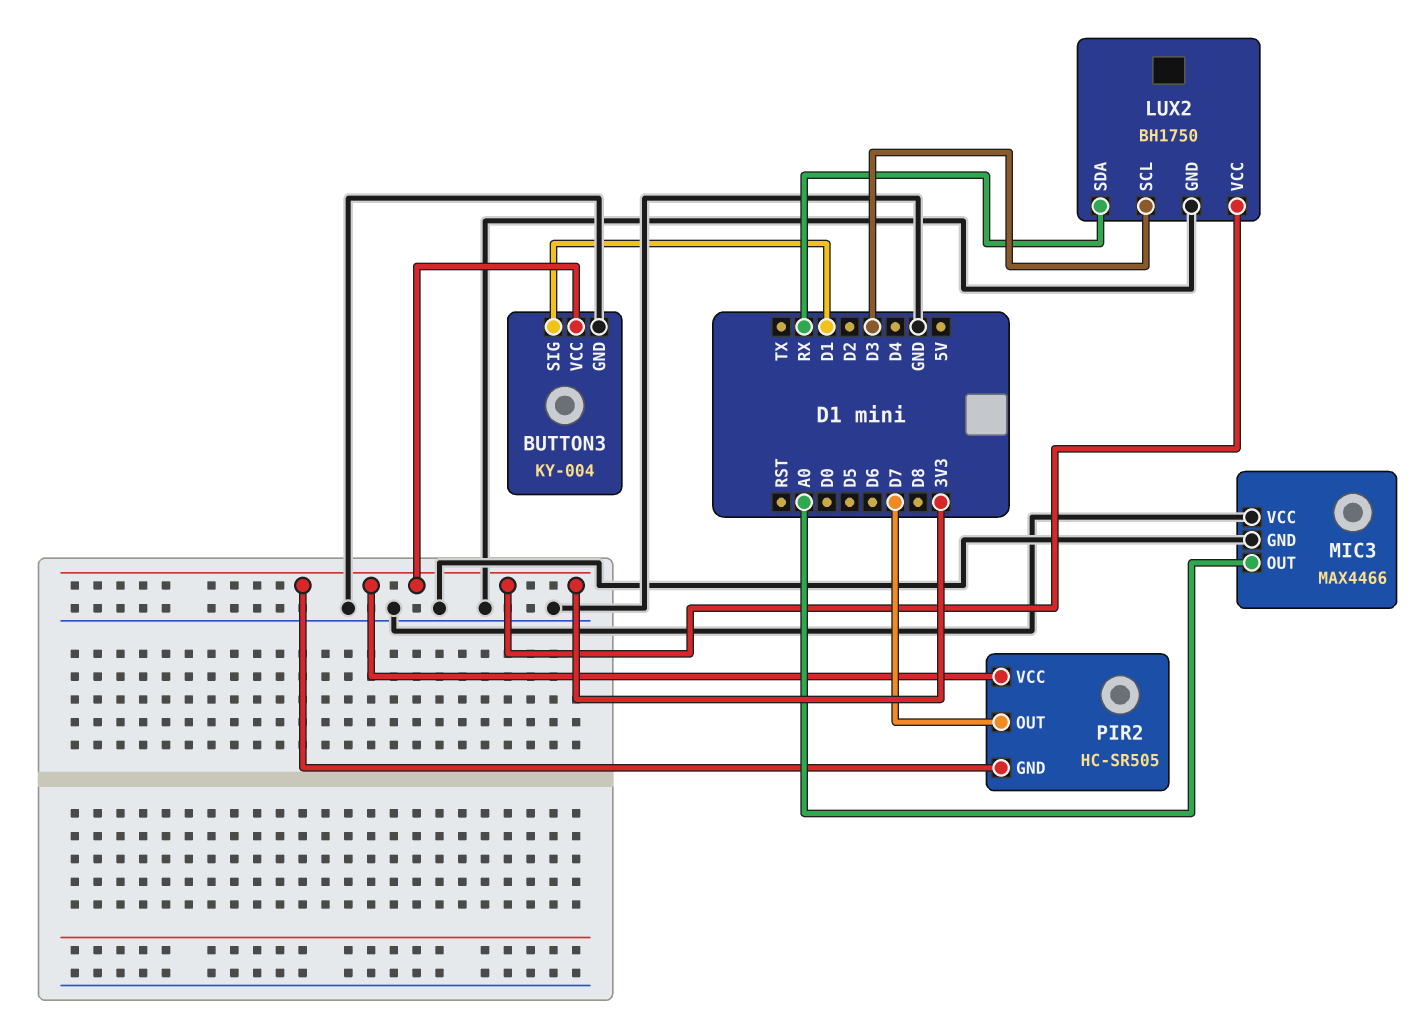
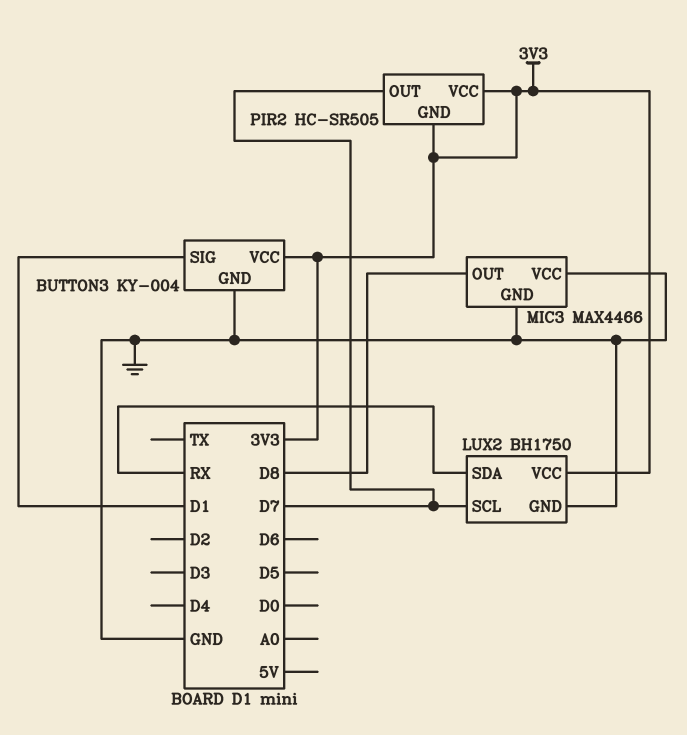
LUX2 pin SCL: D3 -> D7
MIC3 pin OUT: A0 -> D8

